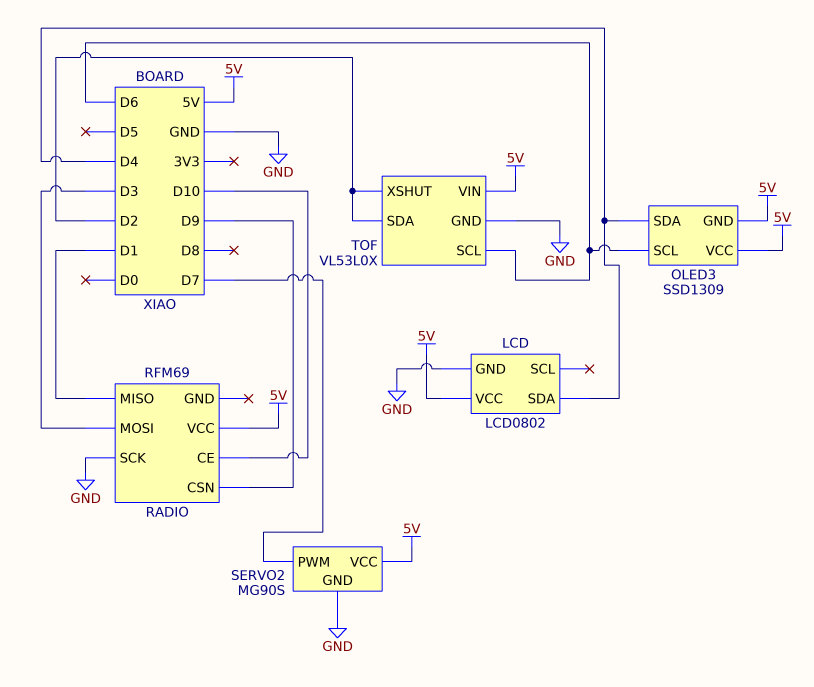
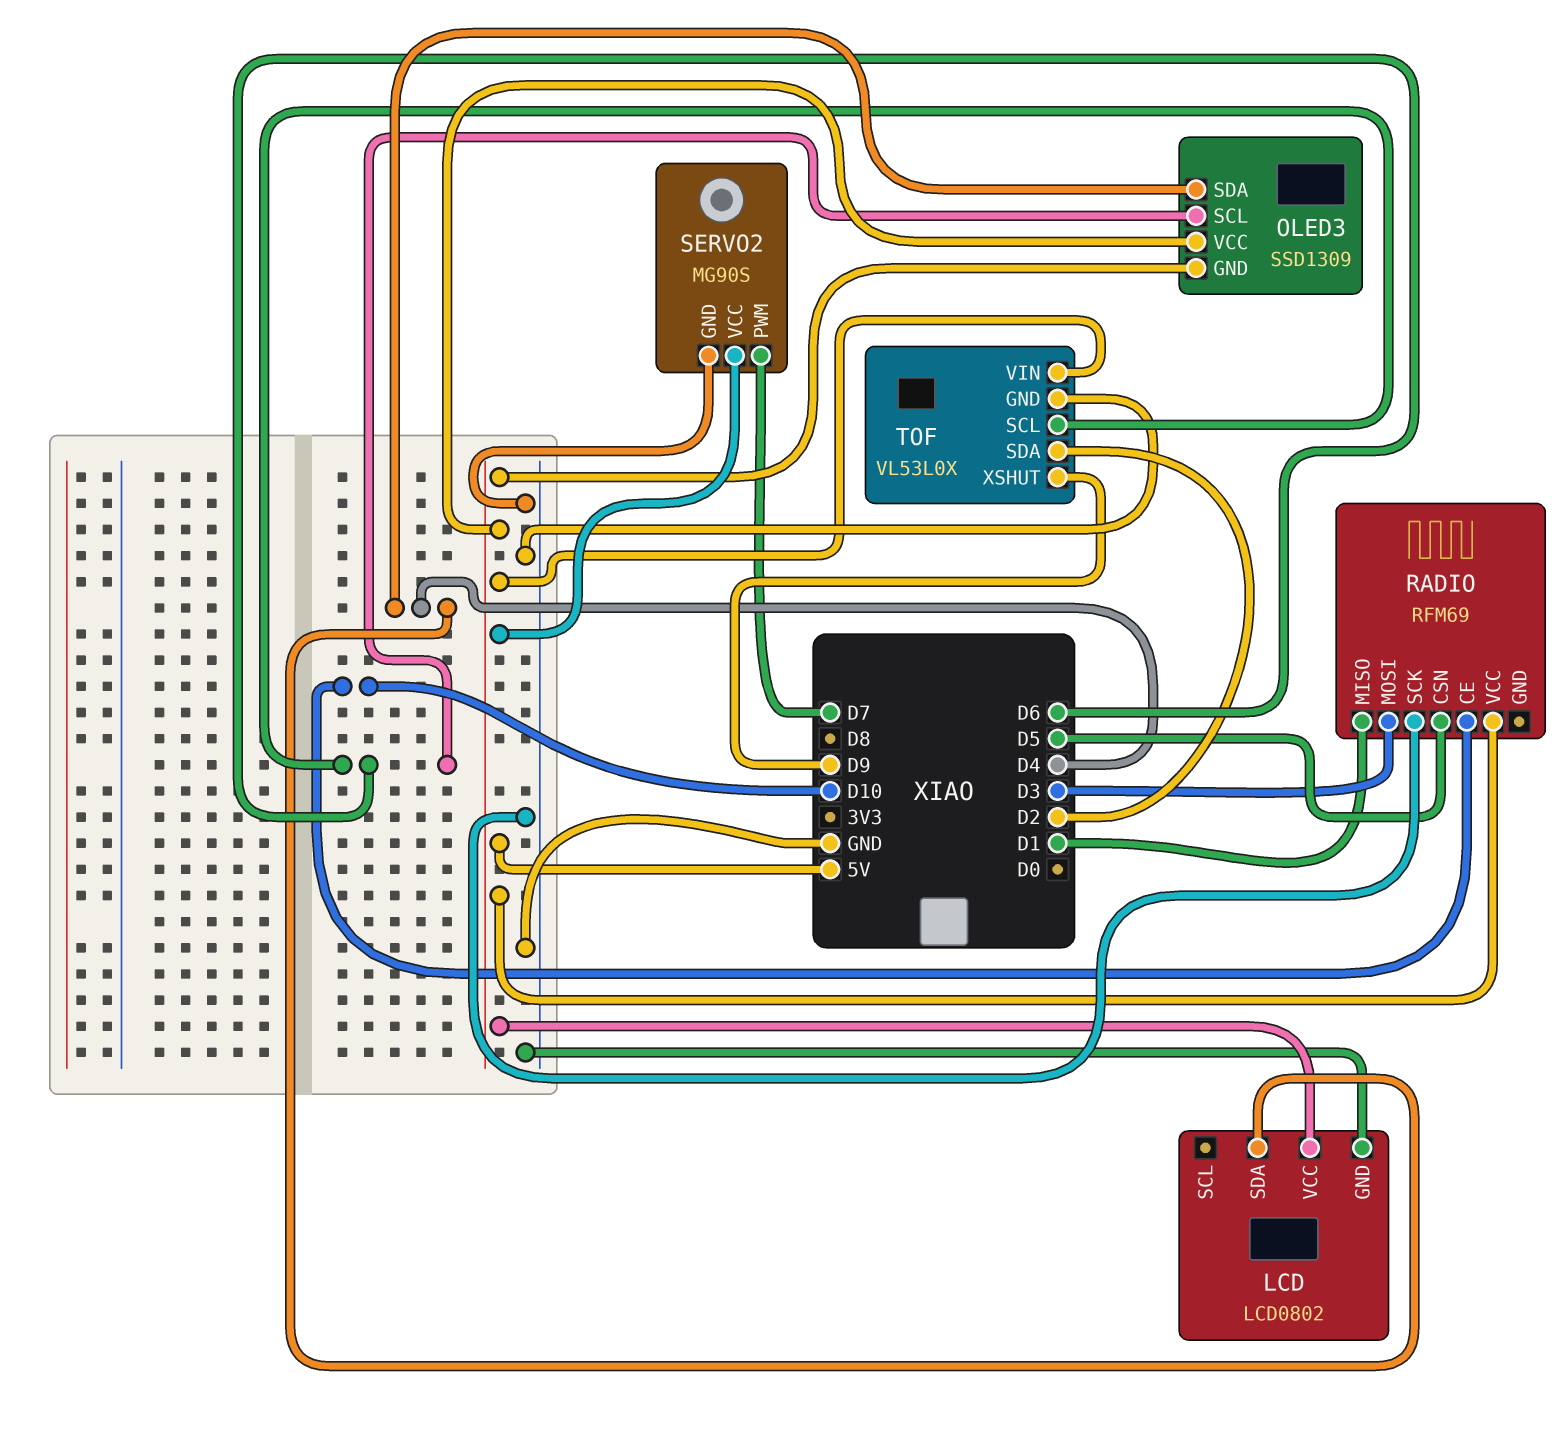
RADIO pin CSN: D9 -> D5
TOF pin XSHUT: D2 -> D9

